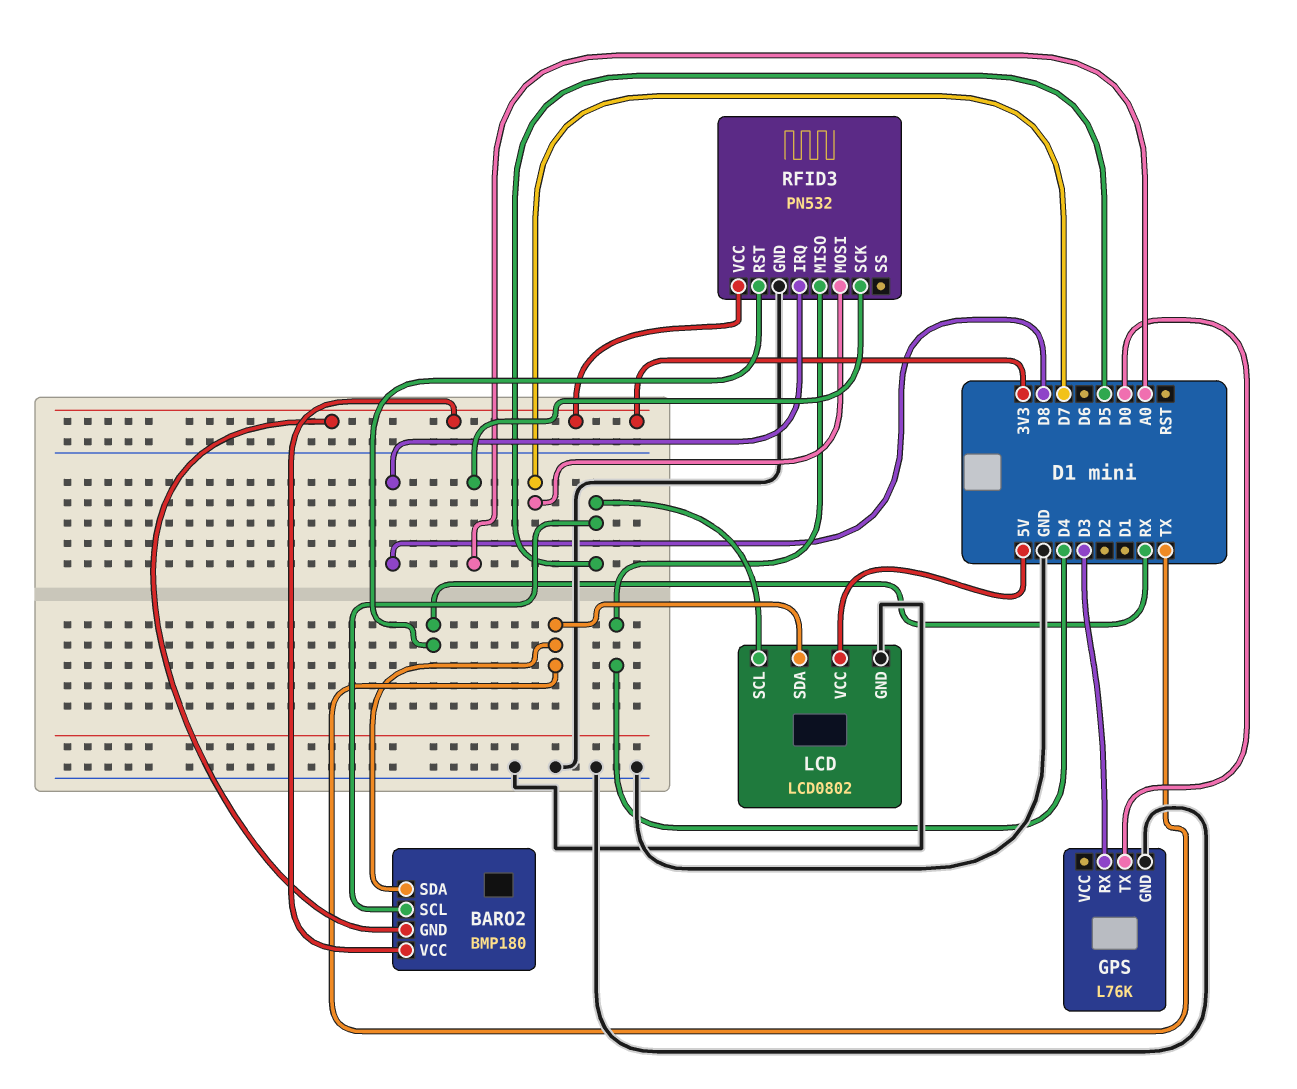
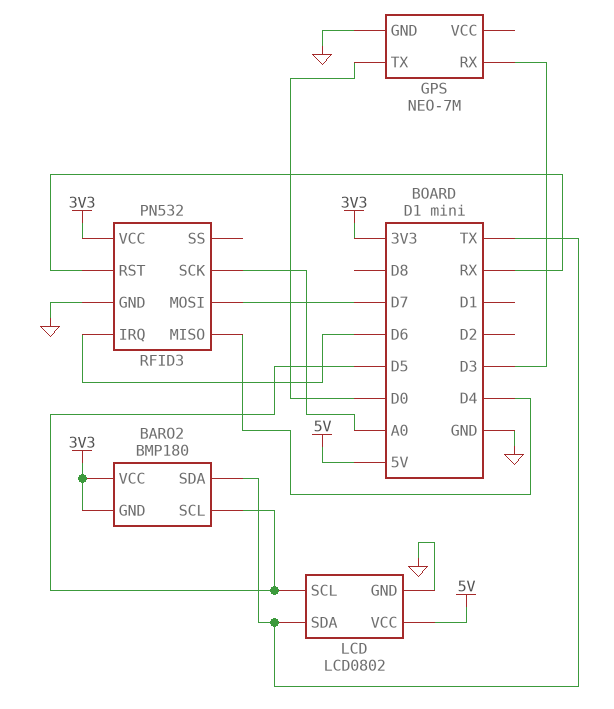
GPS: L76K -> NEO-7M
RFID3 pin IRQ: D8 -> D6

